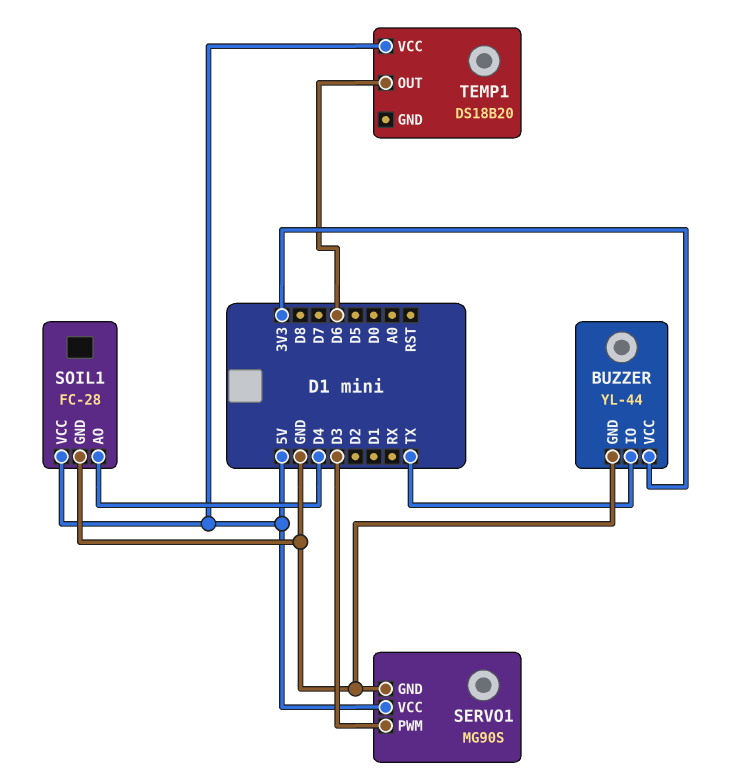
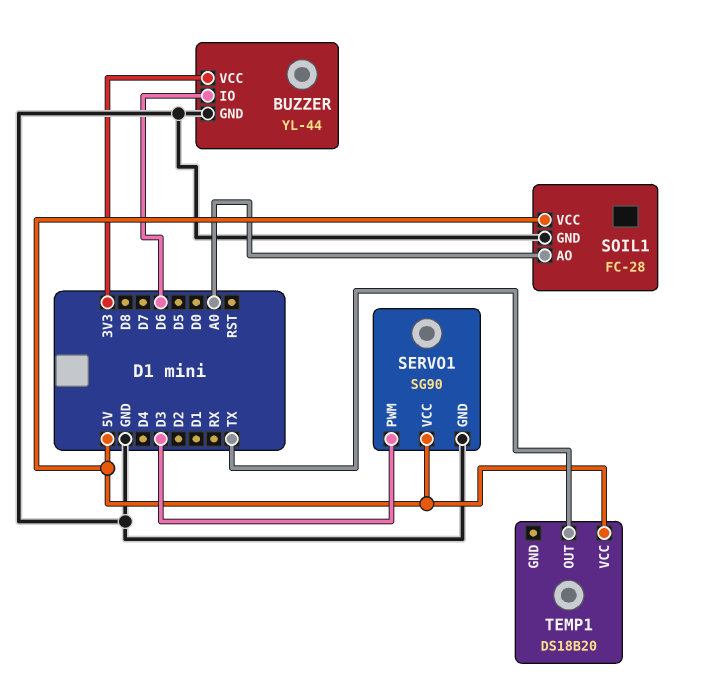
BUZZER pin IO: TX -> D6
SERVO1: MG90S -> SG90
SOIL1 pin AO: D4 -> A0
TEMP1 pin OUT: D6 -> TX

